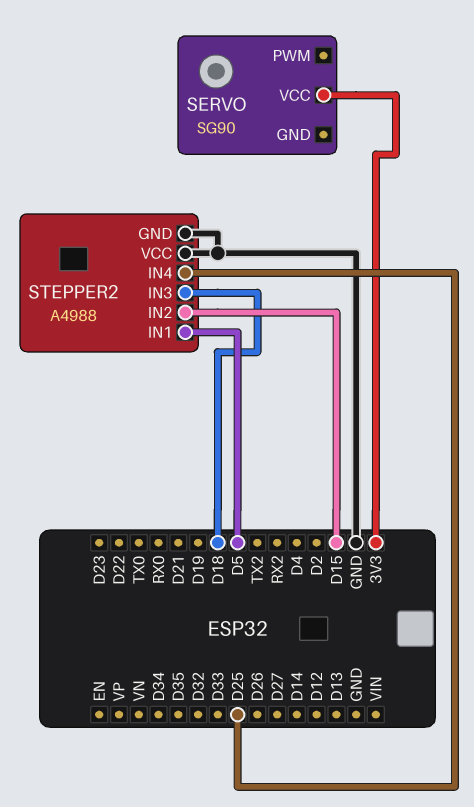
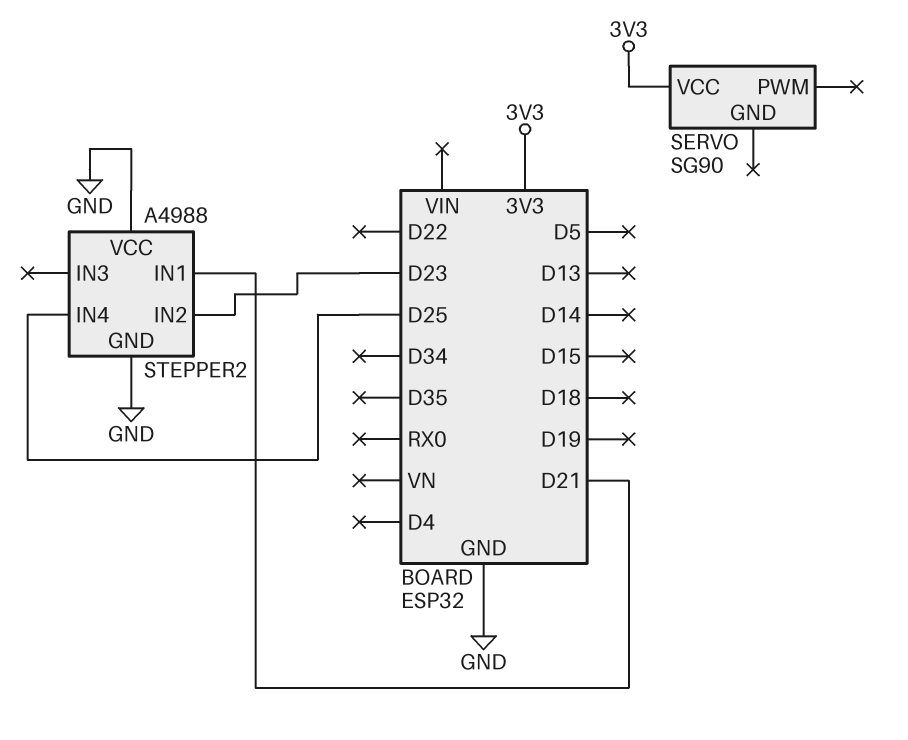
STEPPER2 pin IN1: D5 -> D21
STEPPER2 pin IN2: D15 -> D23
STEPPER2 pin IN3: D18 -> none

